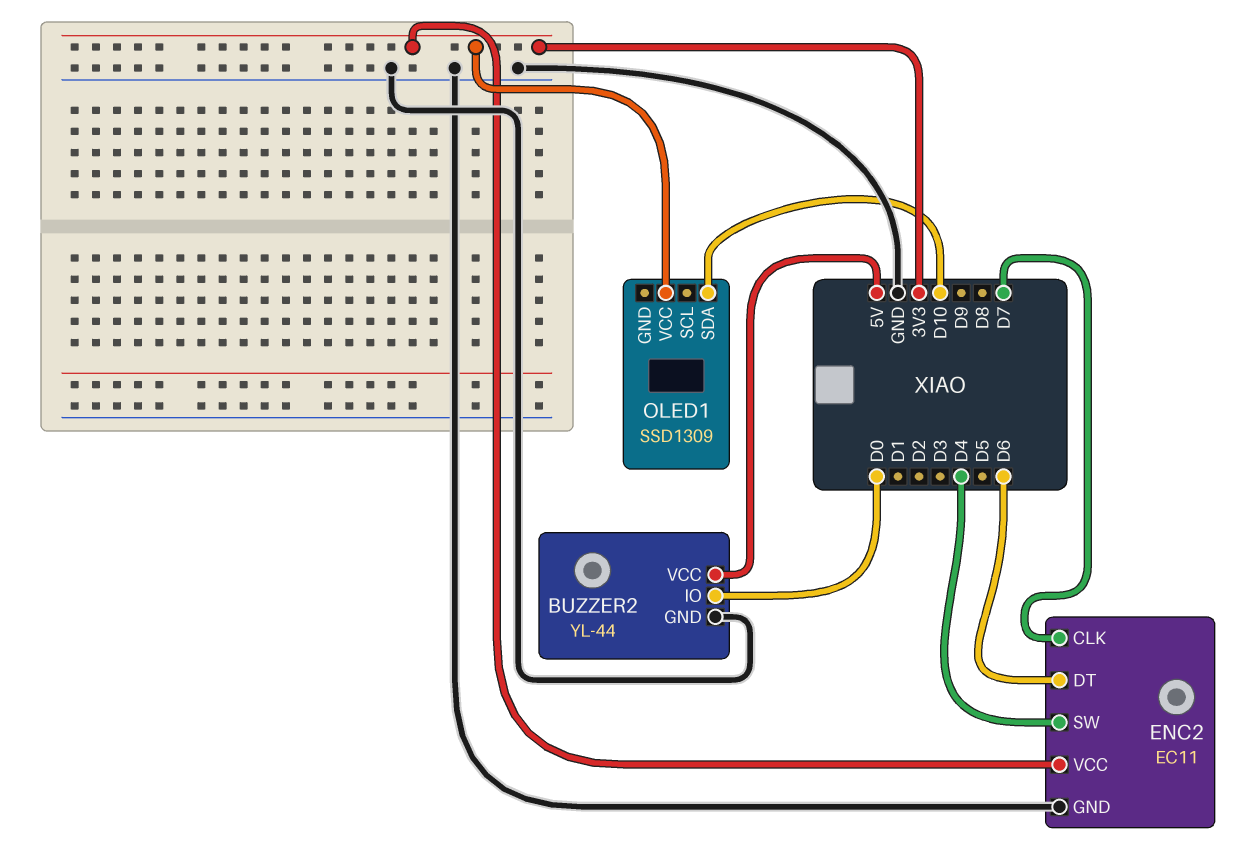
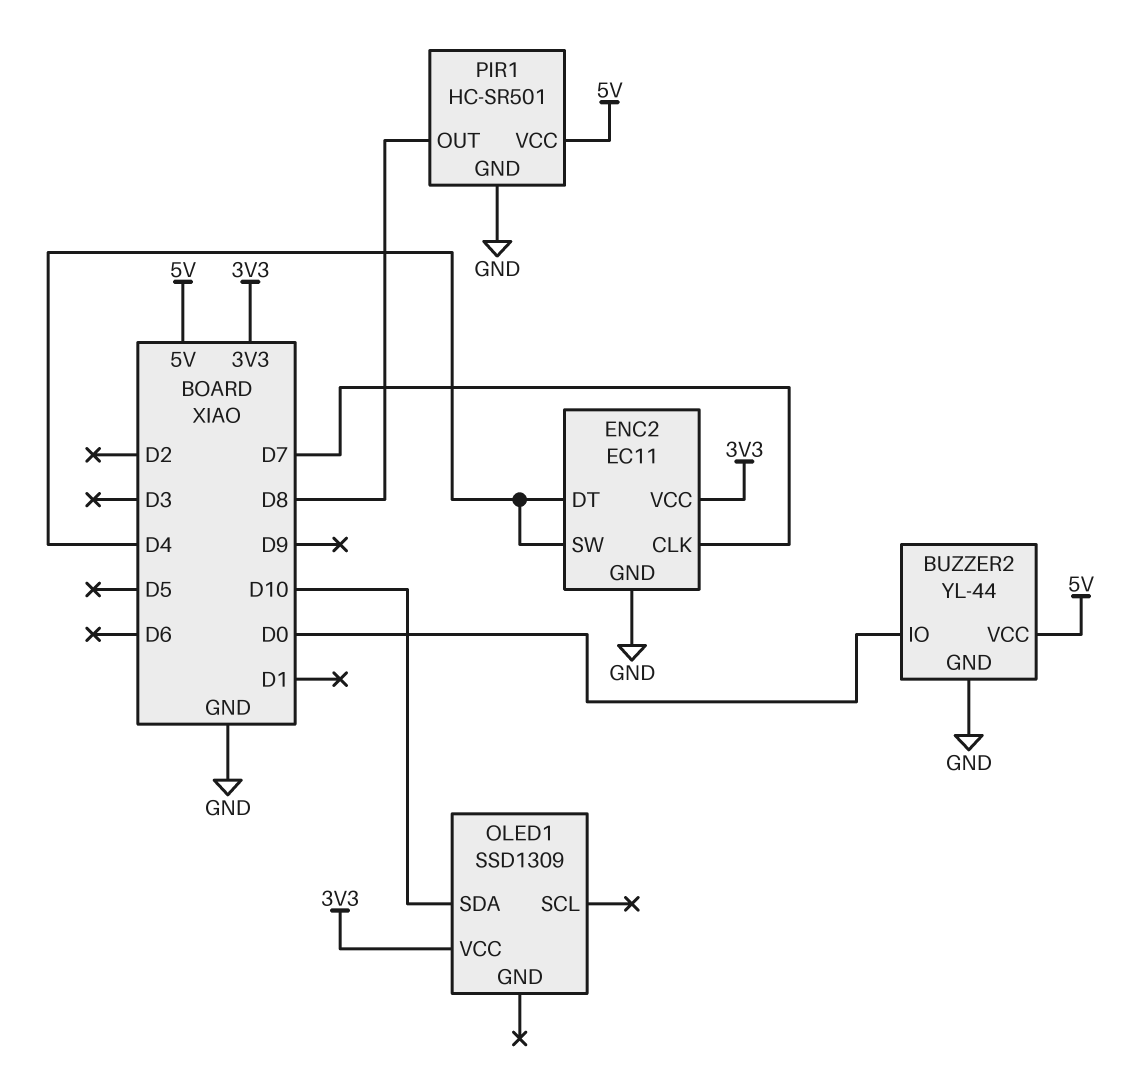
ENC2 pin DT: D6 -> D4
PIR1: none -> HC-SR501
PIR1 pin GND: none -> GND
PIR1 pin OUT: none -> D8
PIR1 pin VCC: none -> 5V

